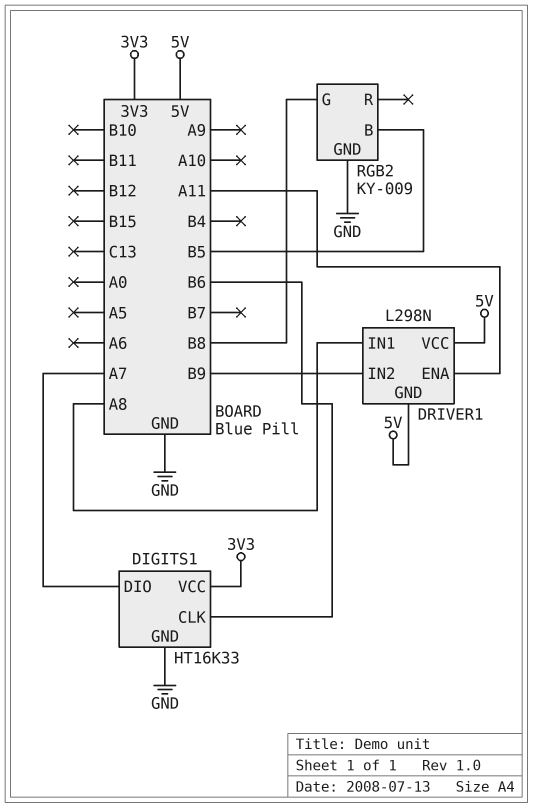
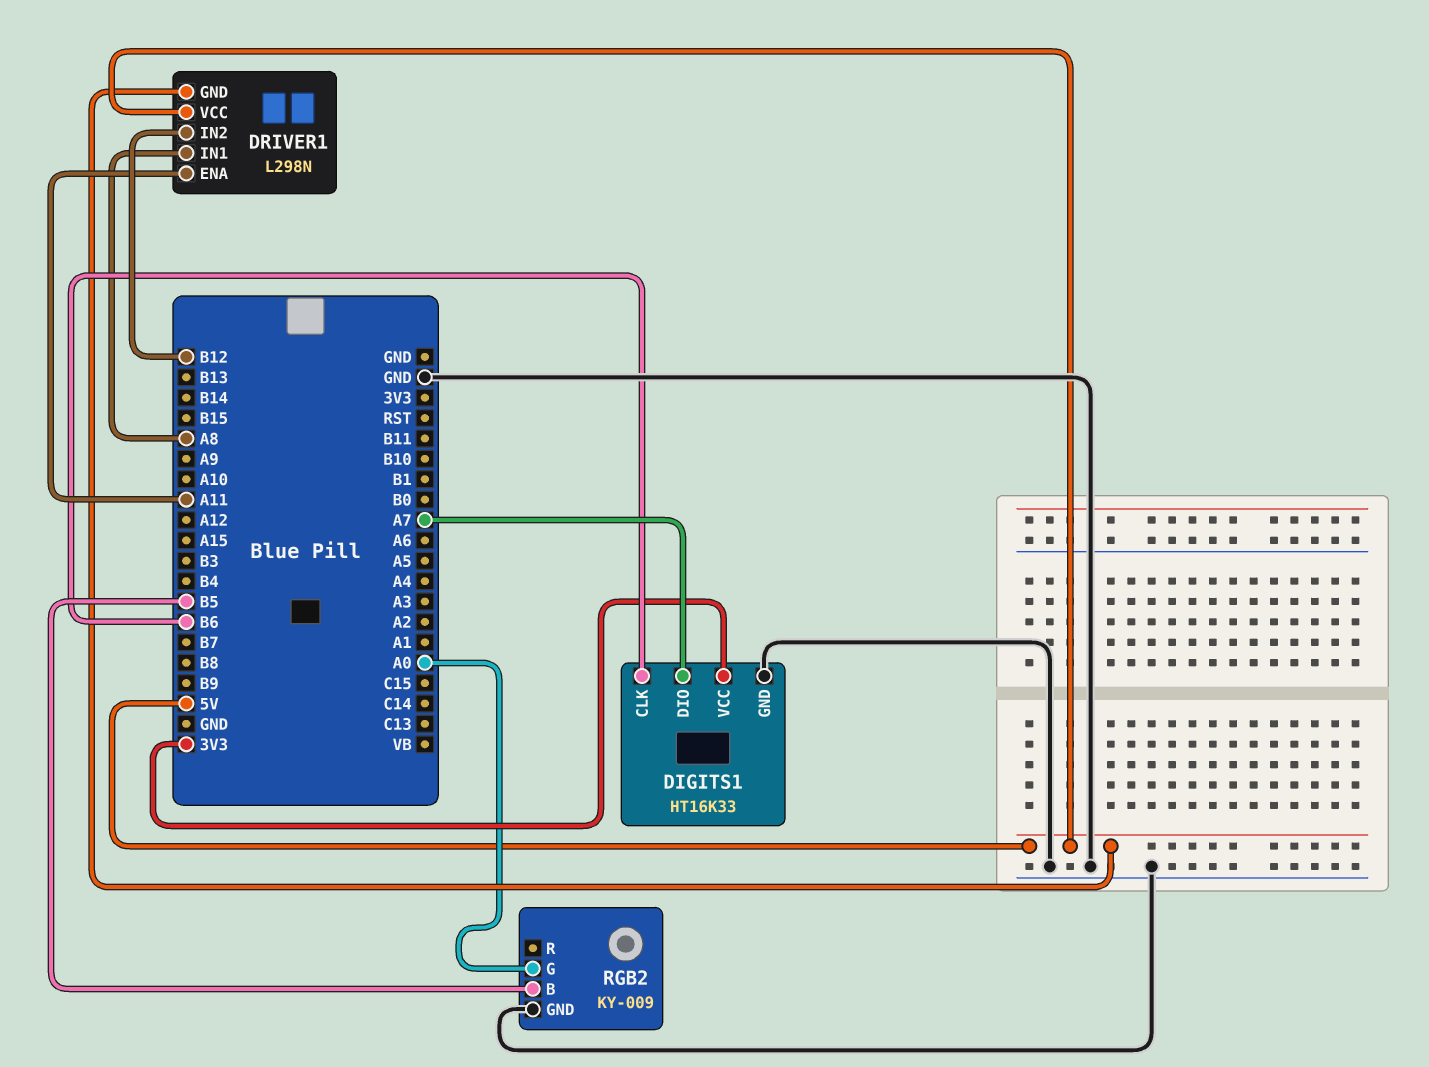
DRIVER1 pin IN2: B9 -> B12
RGB2 pin G: B8 -> A0

